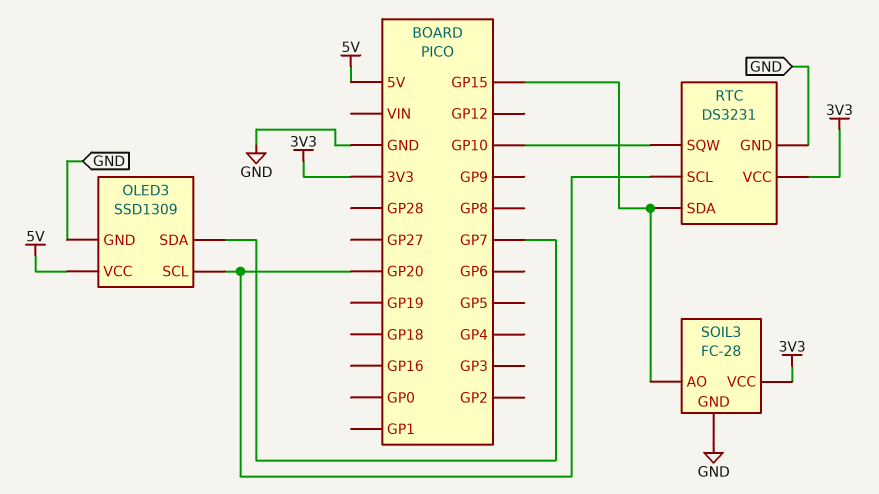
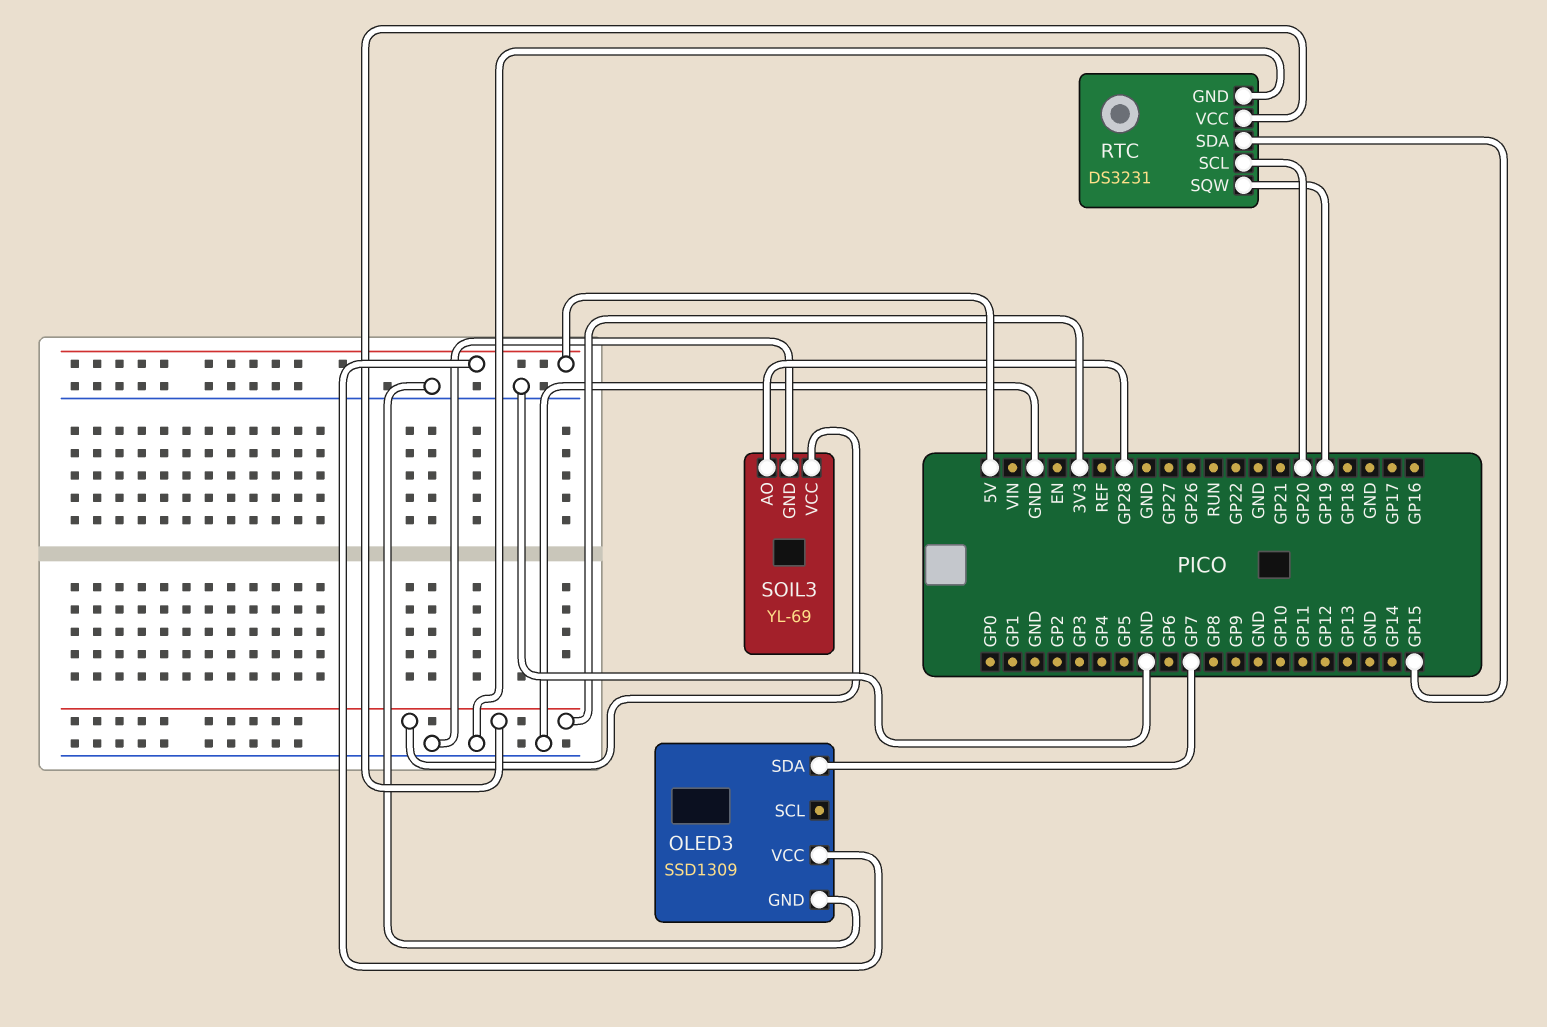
OLED3 pin SCL: GP20 -> none
RTC pin SQW: GP10 -> GP19
SOIL3: FC-28 -> YL-69
SOIL3 pin AO: GP15 -> GP28

